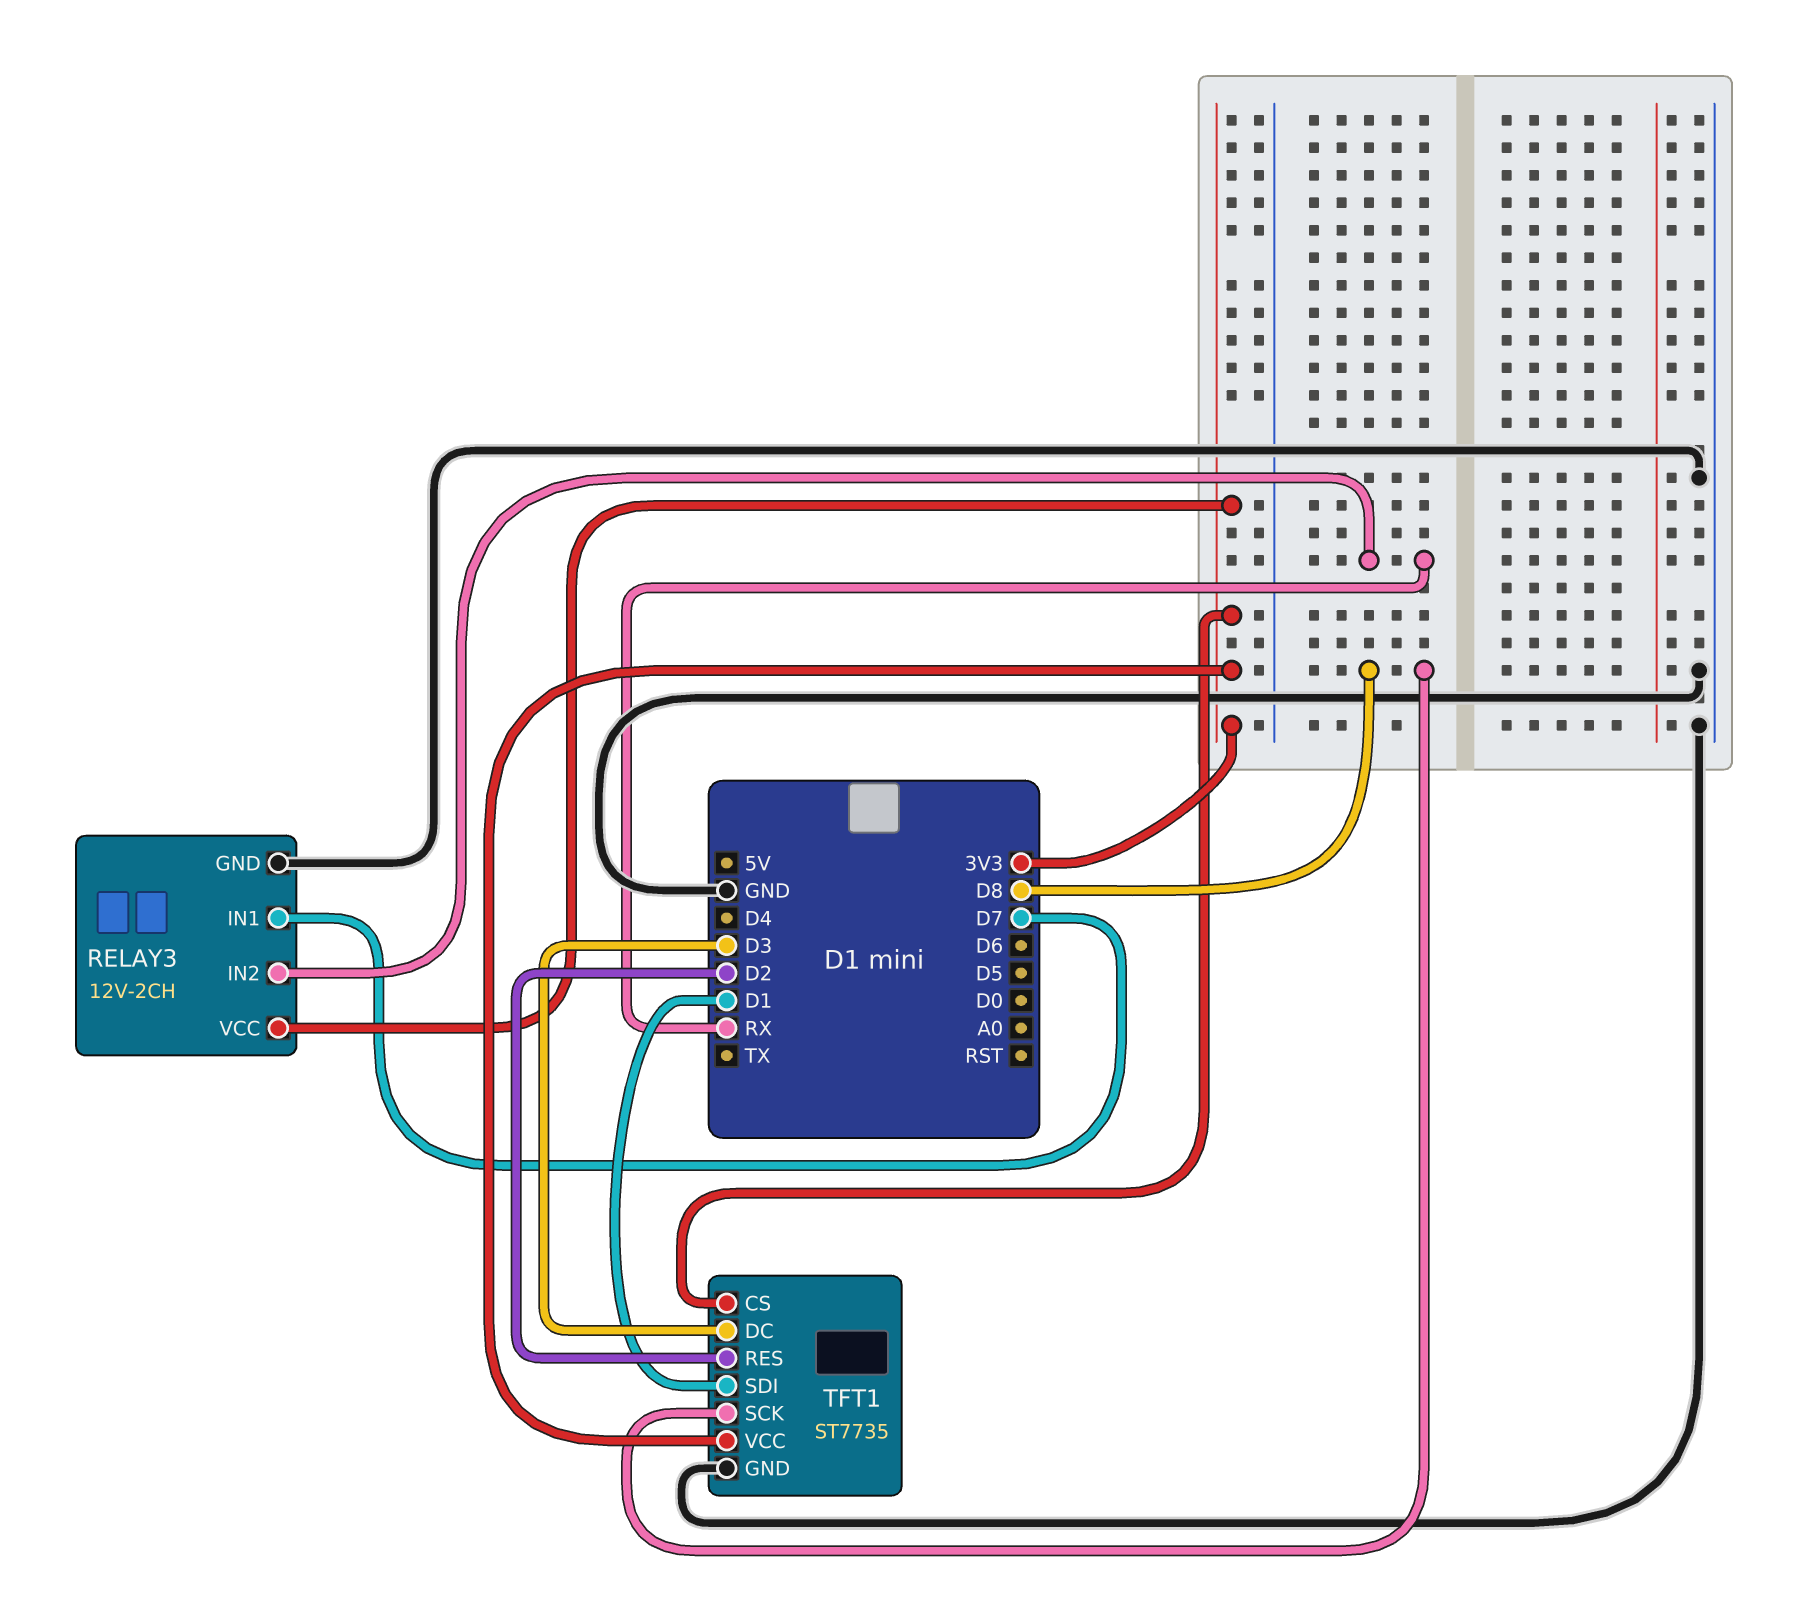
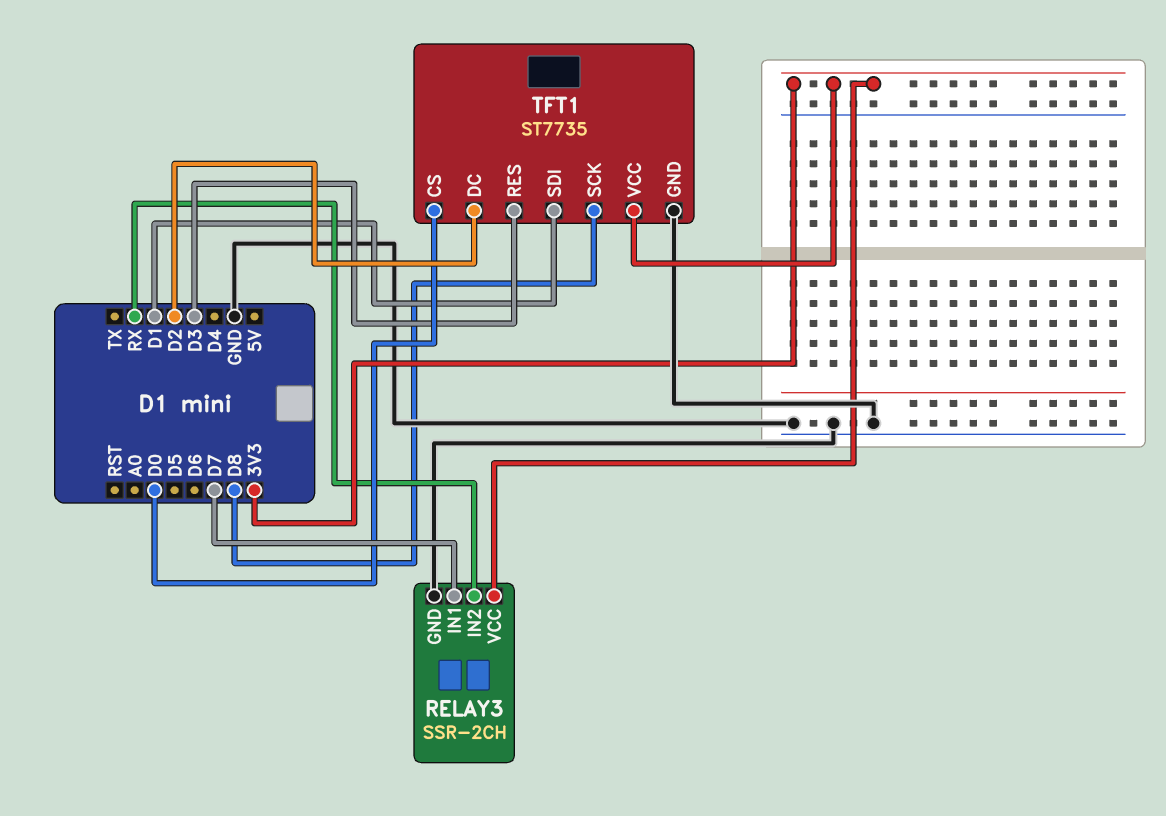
RELAY3: 12V-2CH -> SSR-2CH
TFT1 pin CS: 3V3 -> D0
TFT1 pin DC: D3 -> D2
TFT1 pin RES: D2 -> D3

